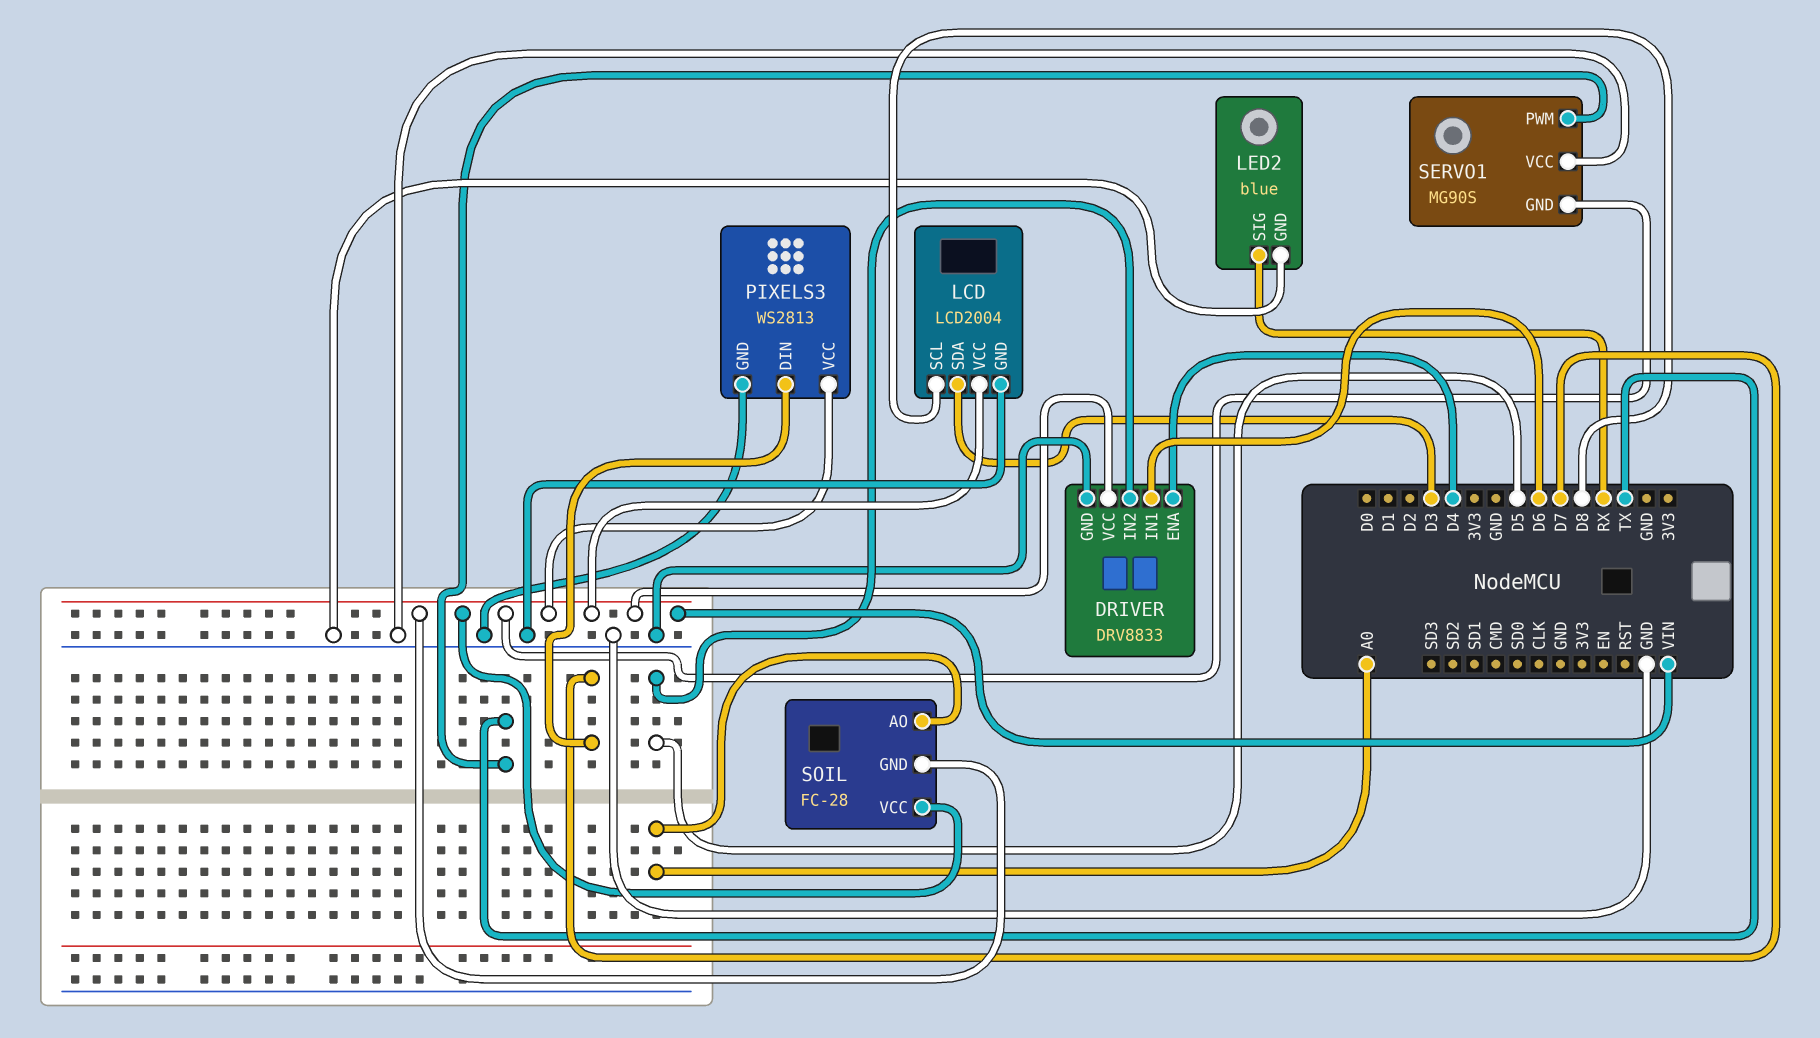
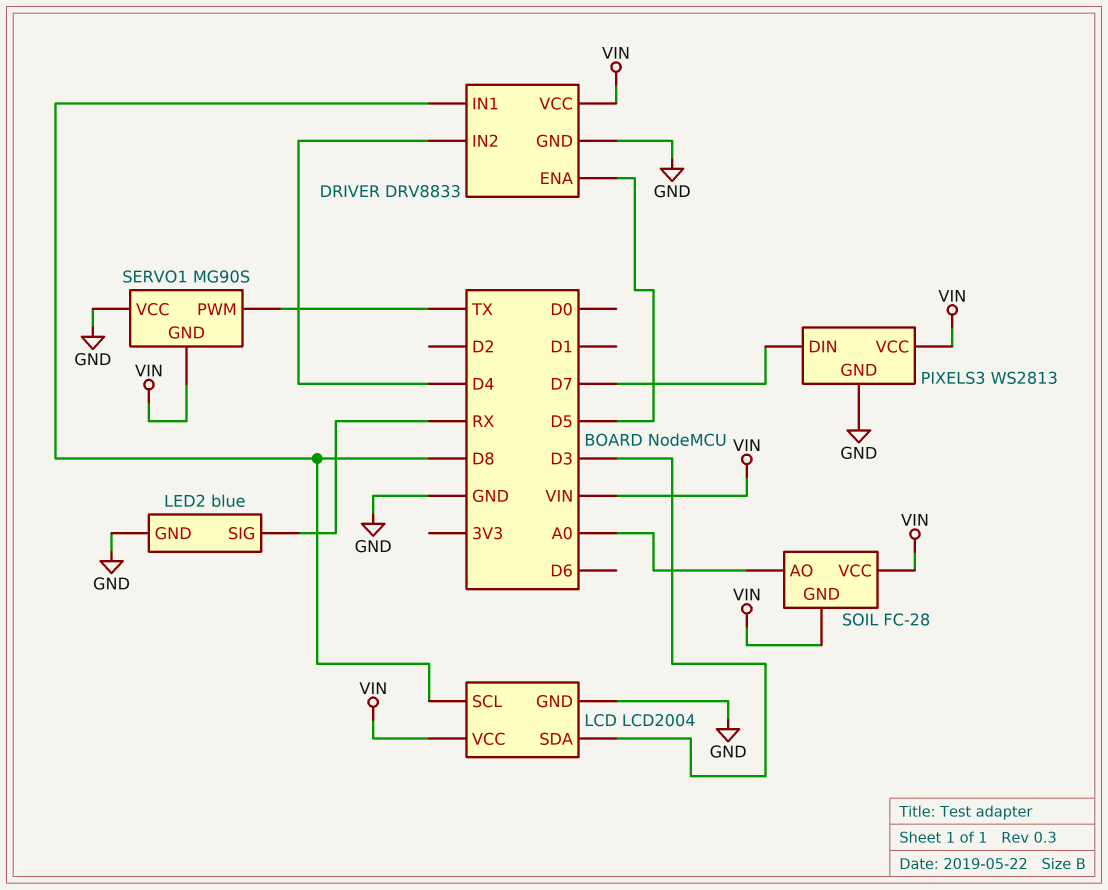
DRIVER pin ENA: D4 -> D5
DRIVER pin IN1: D6 -> D8
DRIVER pin IN2: D5 -> D4

